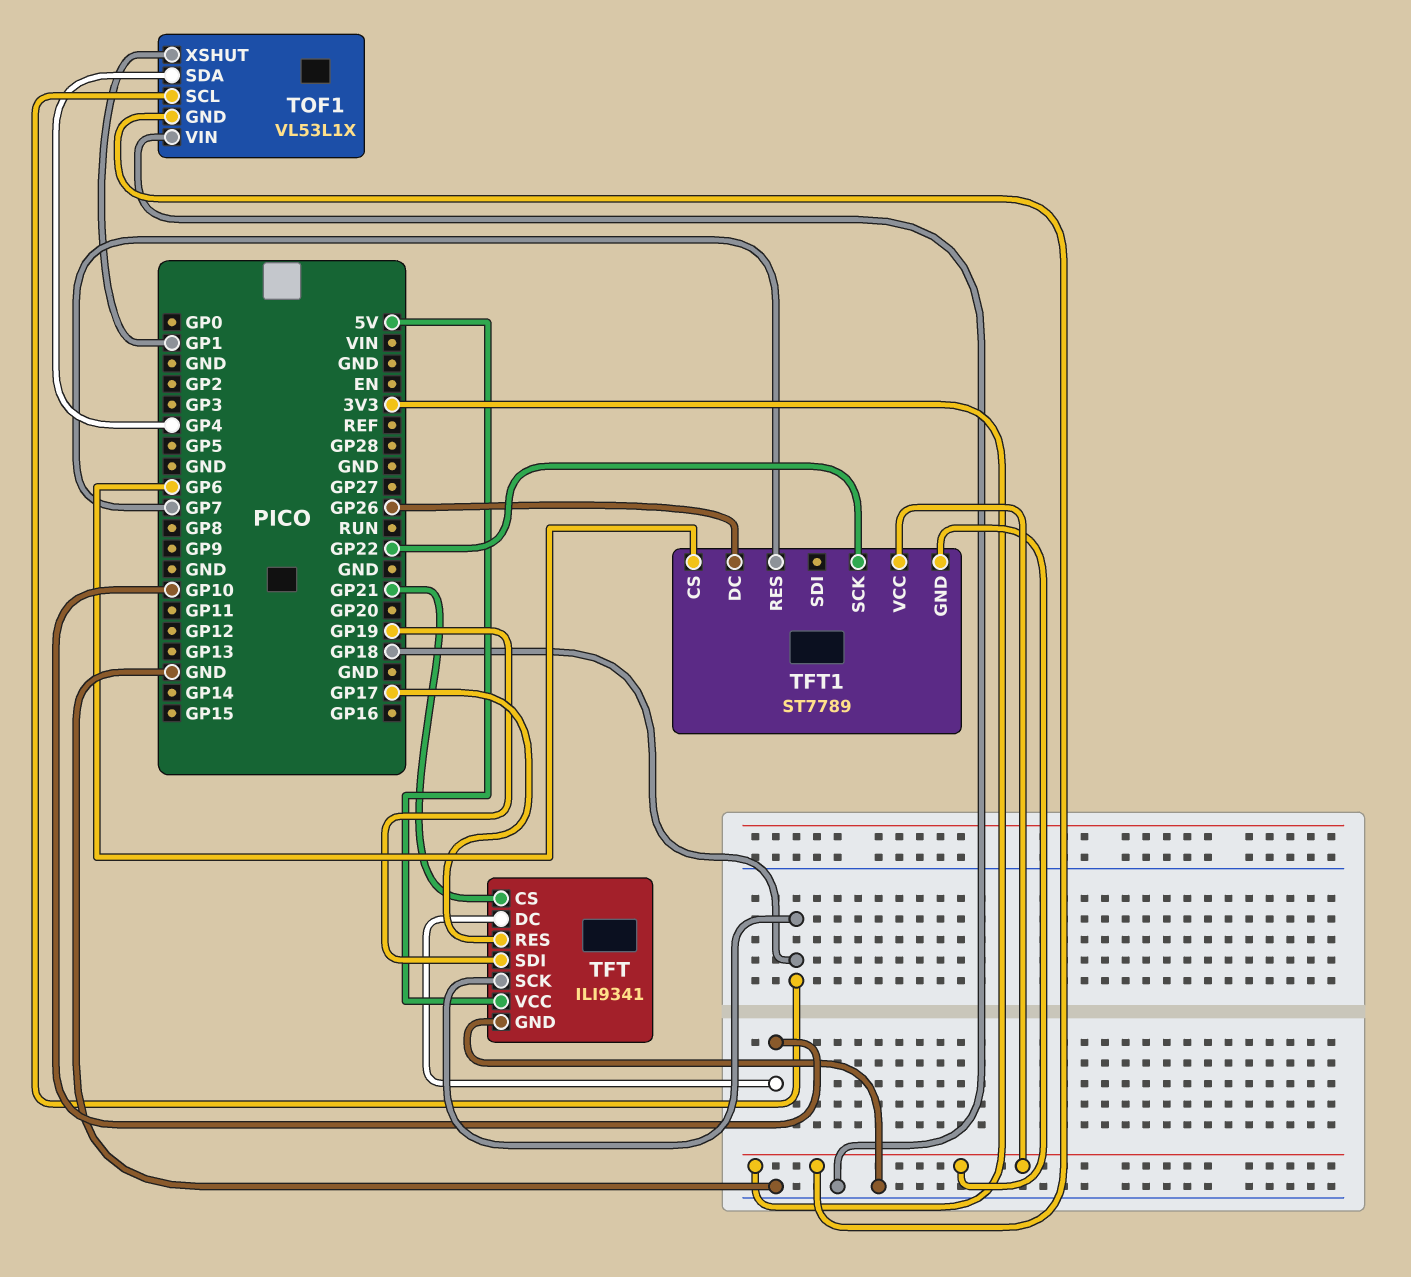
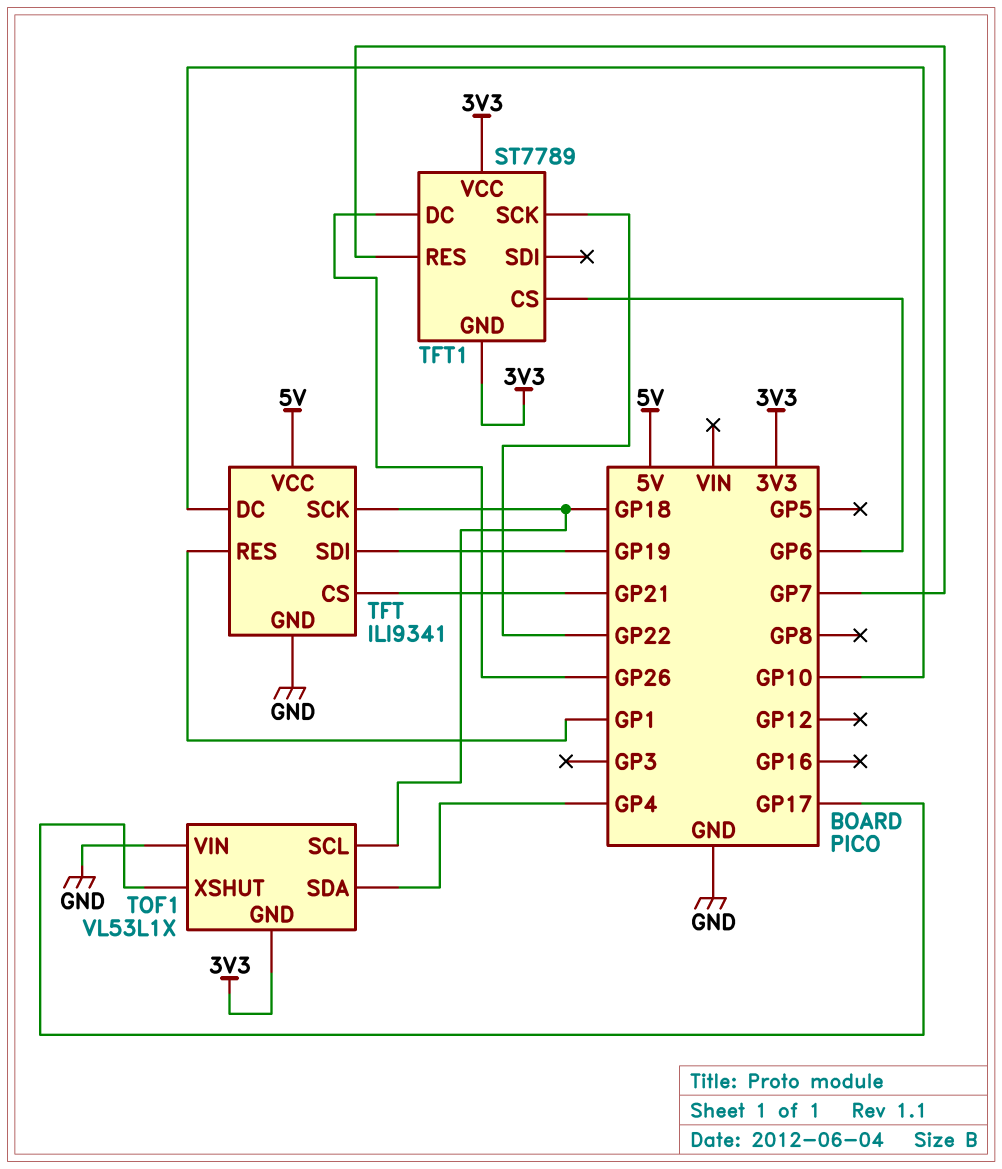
TFT pin RES: GP17 -> GP1
TOF1 pin XSHUT: GP1 -> GP17

